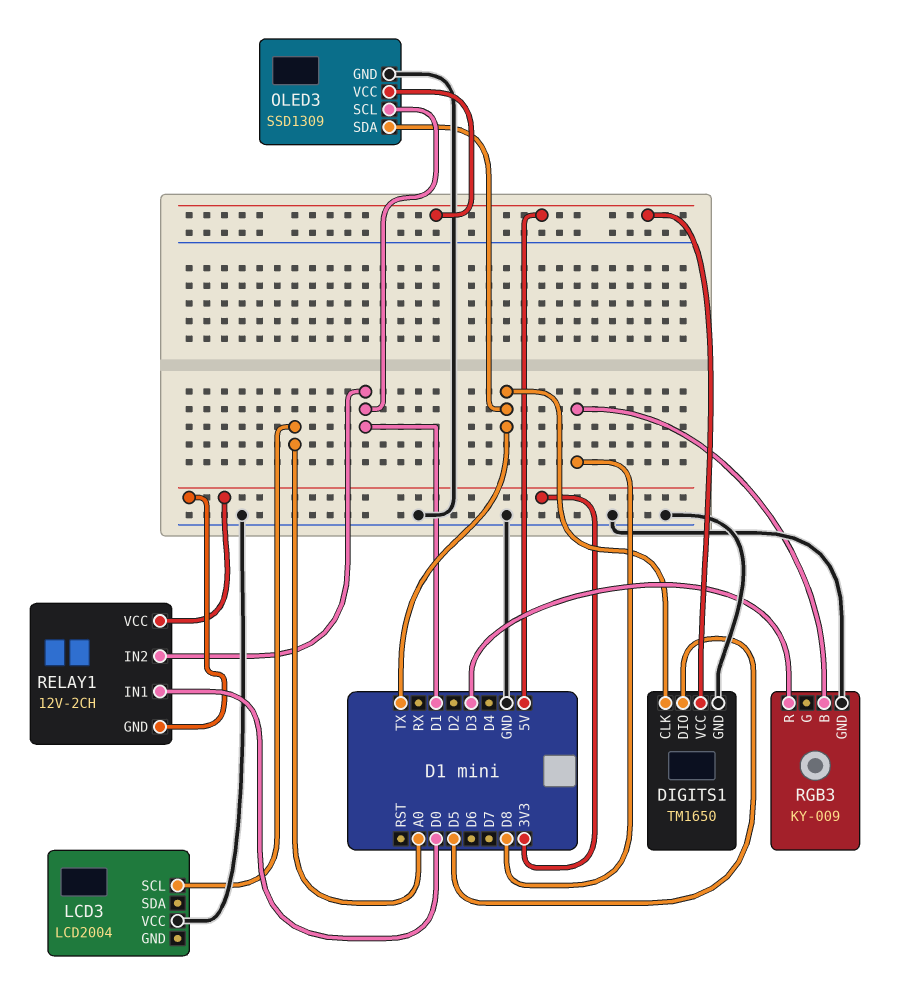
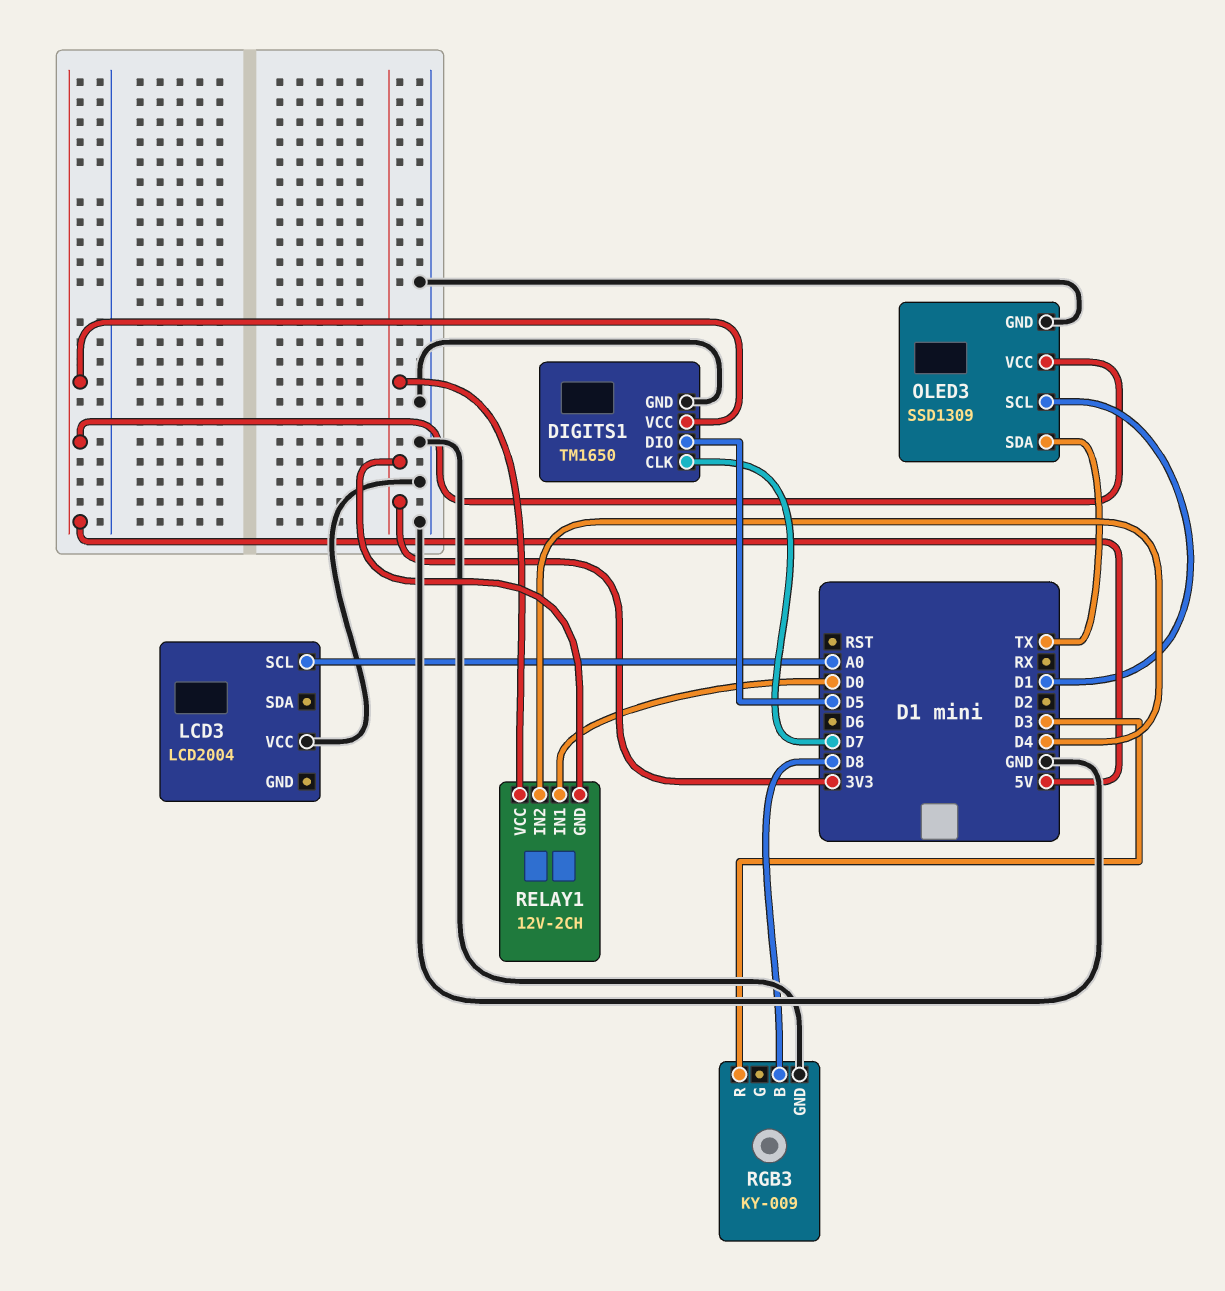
DIGITS1 pin CLK: TX -> D7
RELAY1 pin IN2: D1 -> D4

